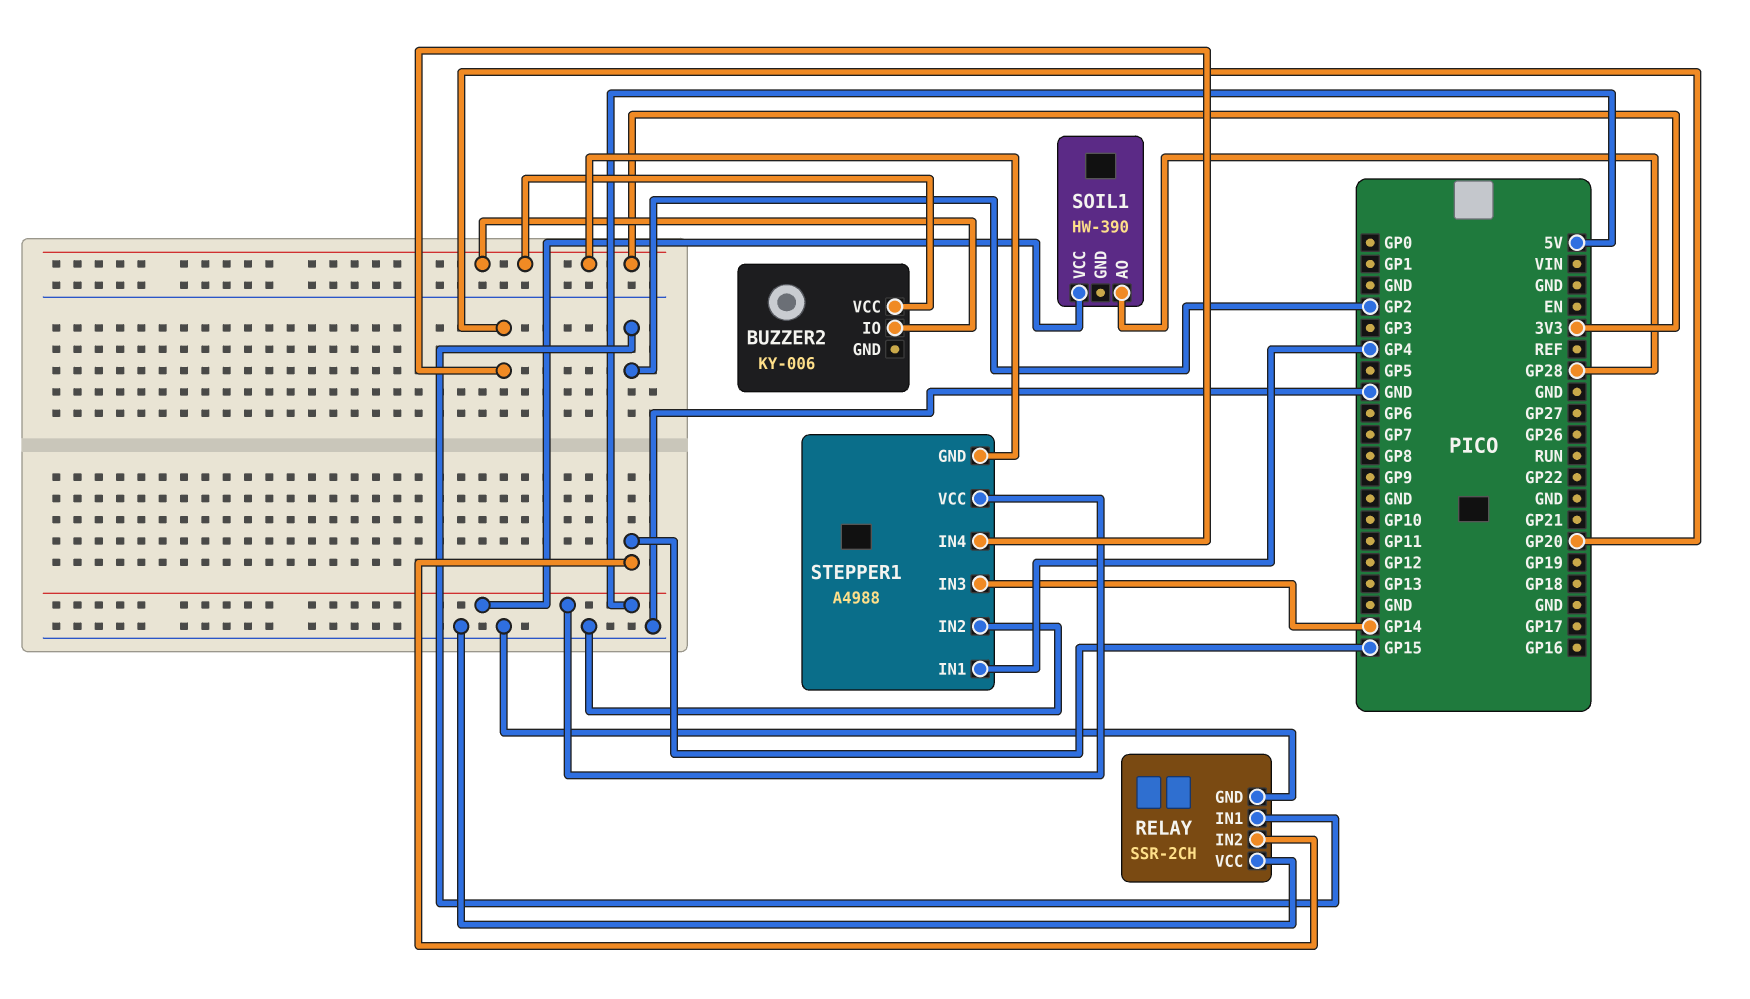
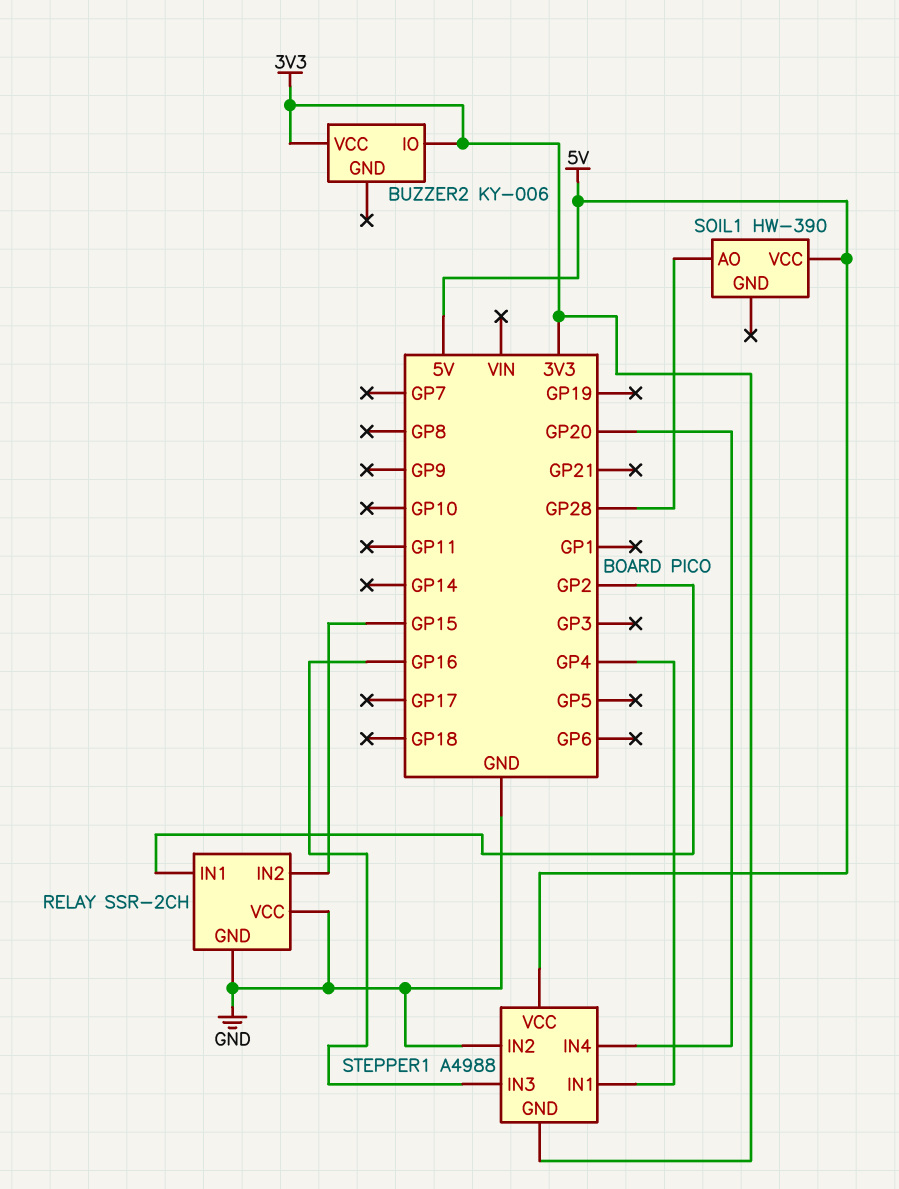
STEPPER1 pin IN3: GP14 -> GP16

